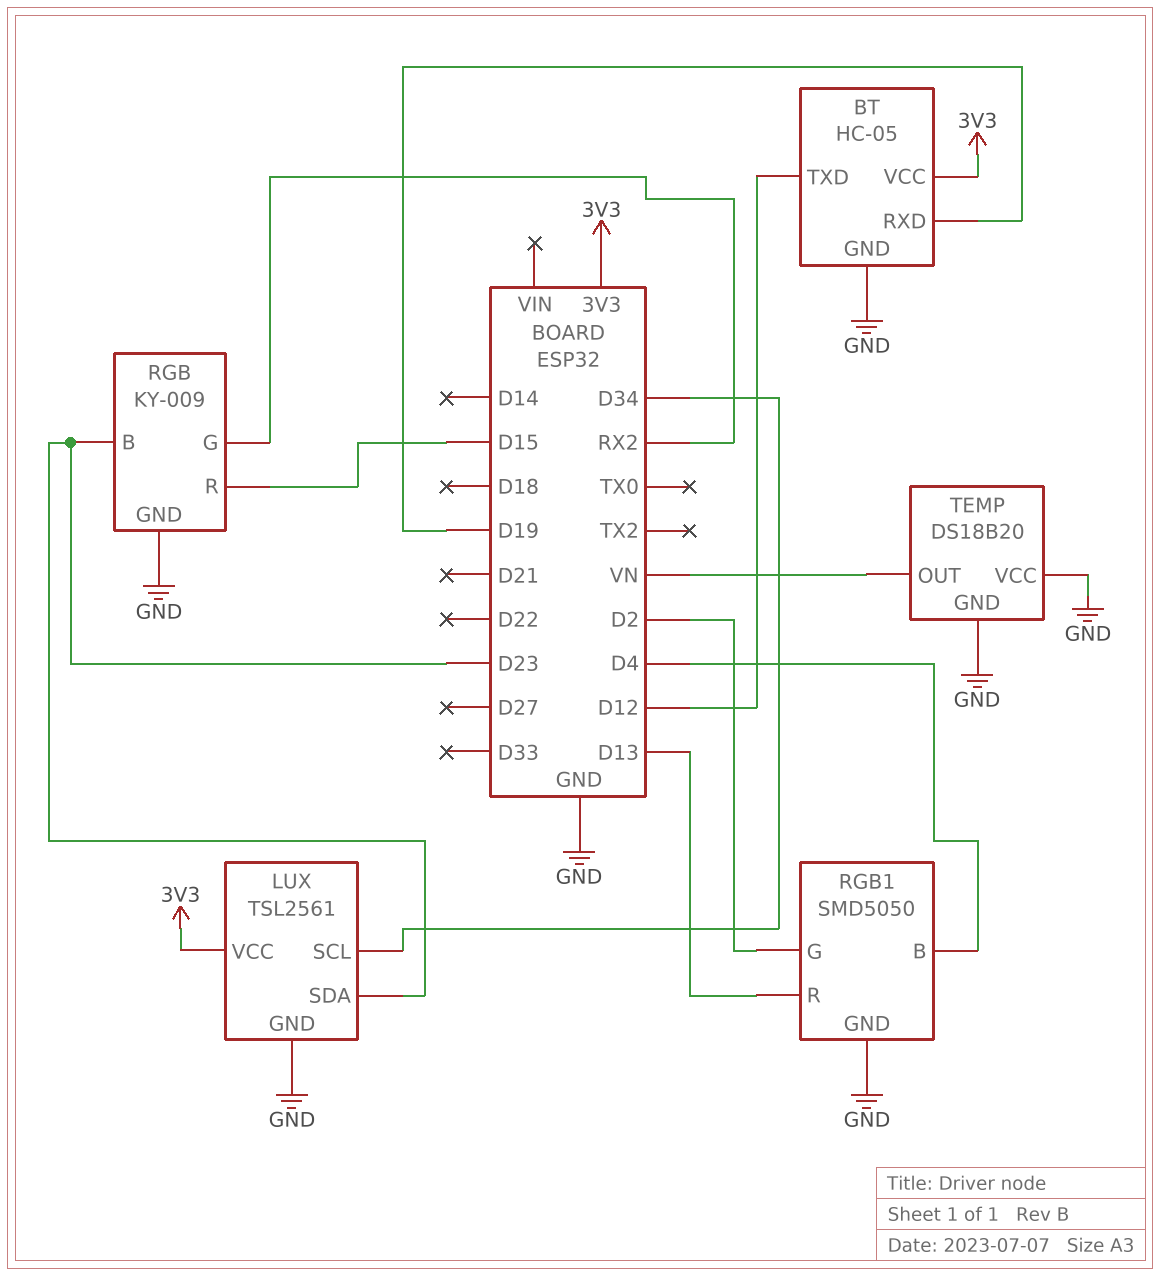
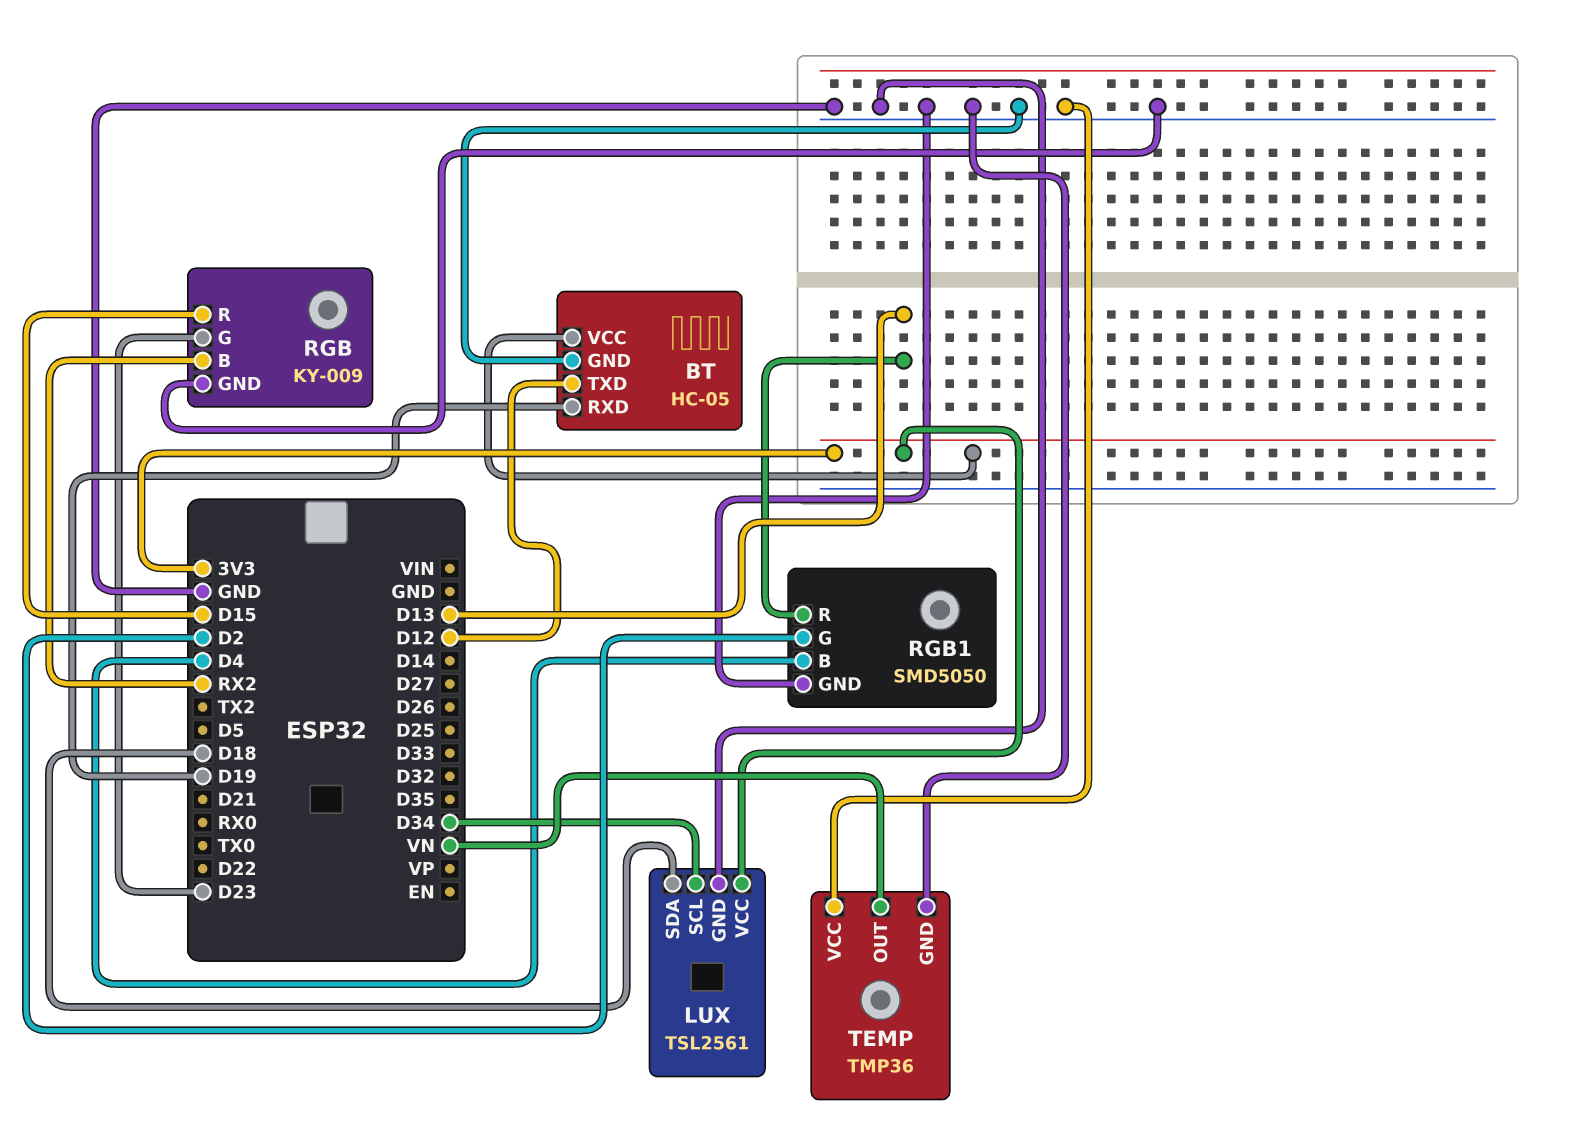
LUX pin SDA: D23 -> D18
RGB pin B: D23 -> RX2
RGB pin G: RX2 -> D23
TEMP: DS18B20 -> TMP36

